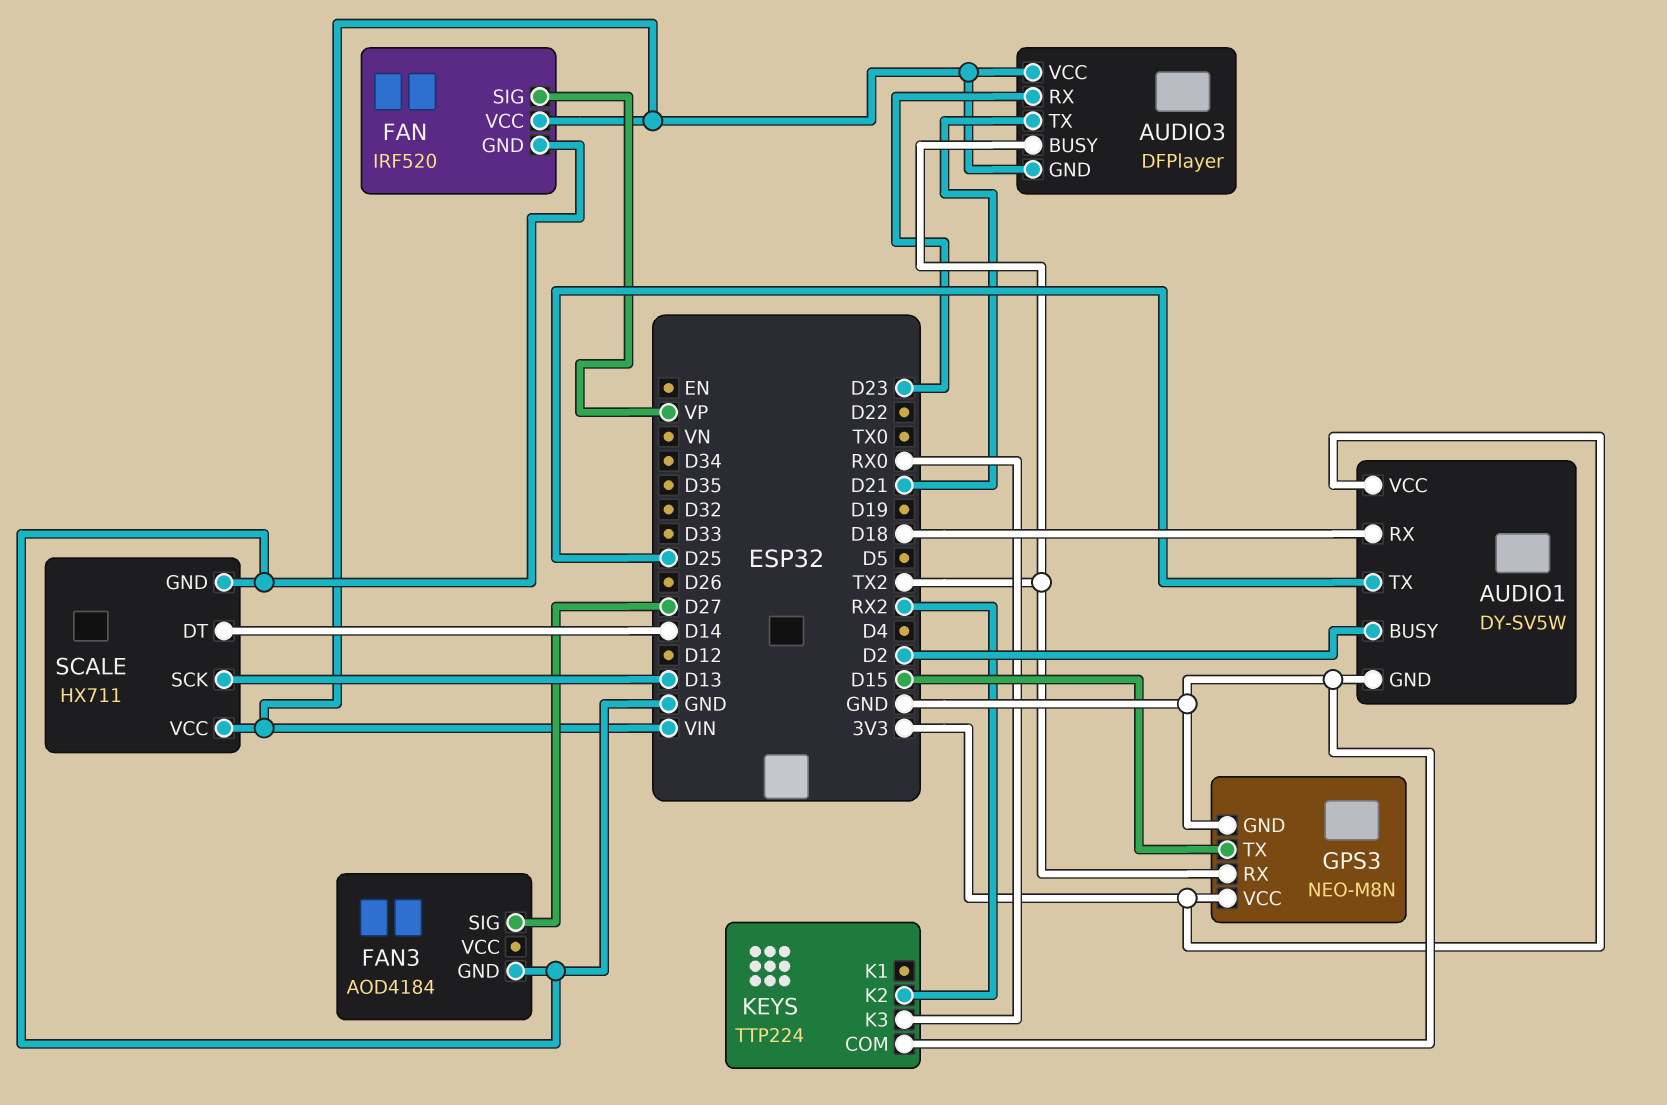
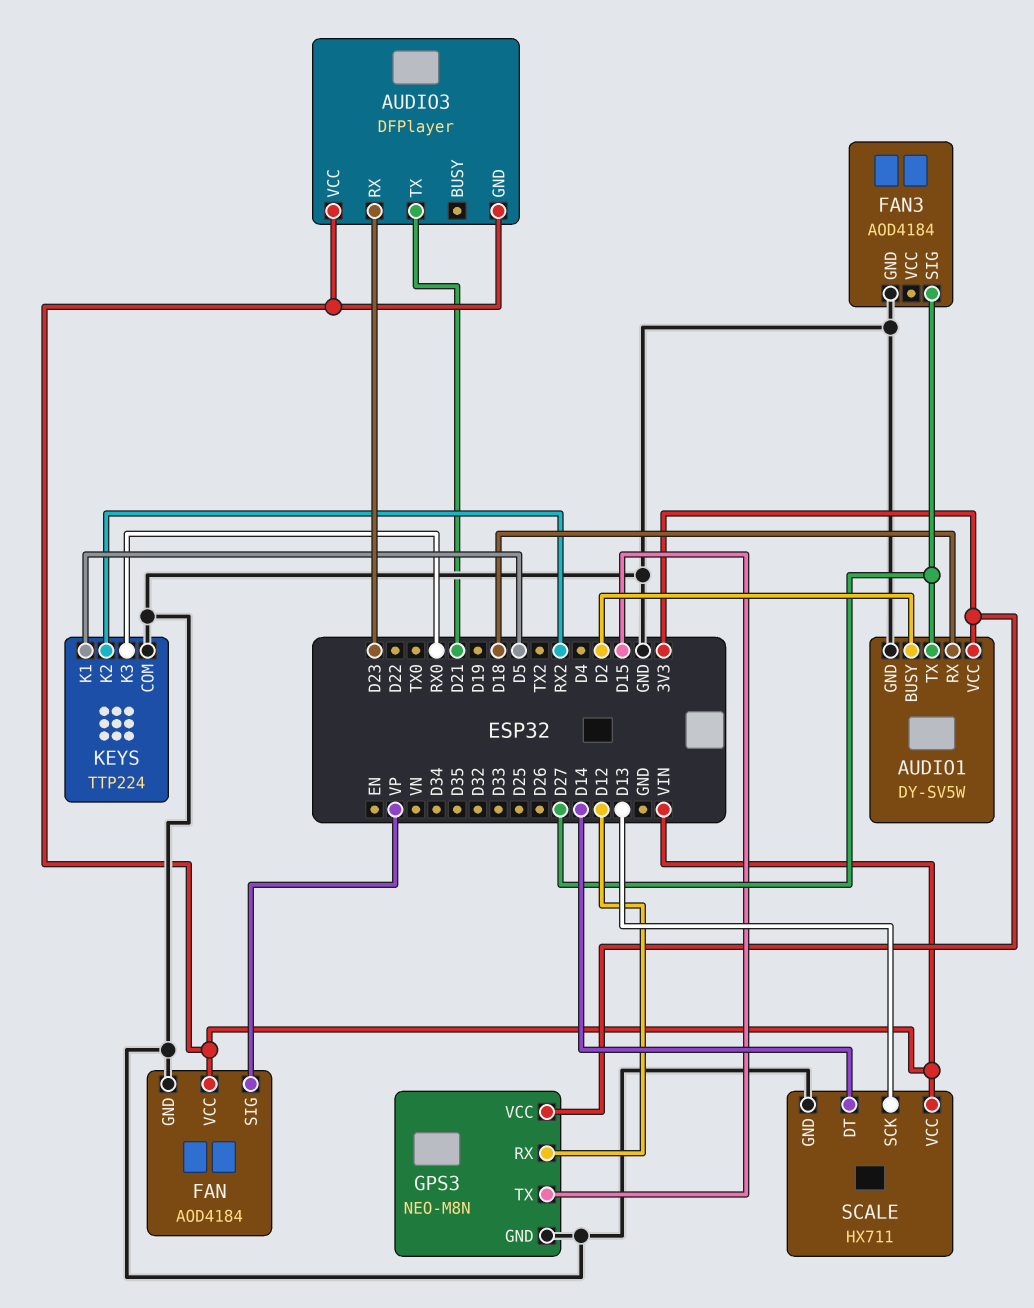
AUDIO1 pin TX: D25 -> D27
AUDIO3 pin BUSY: TX2 -> none
FAN: IRF520 -> AOD4184
GPS3 pin RX: TX2 -> D12
KEYS pin K1: none -> D5

